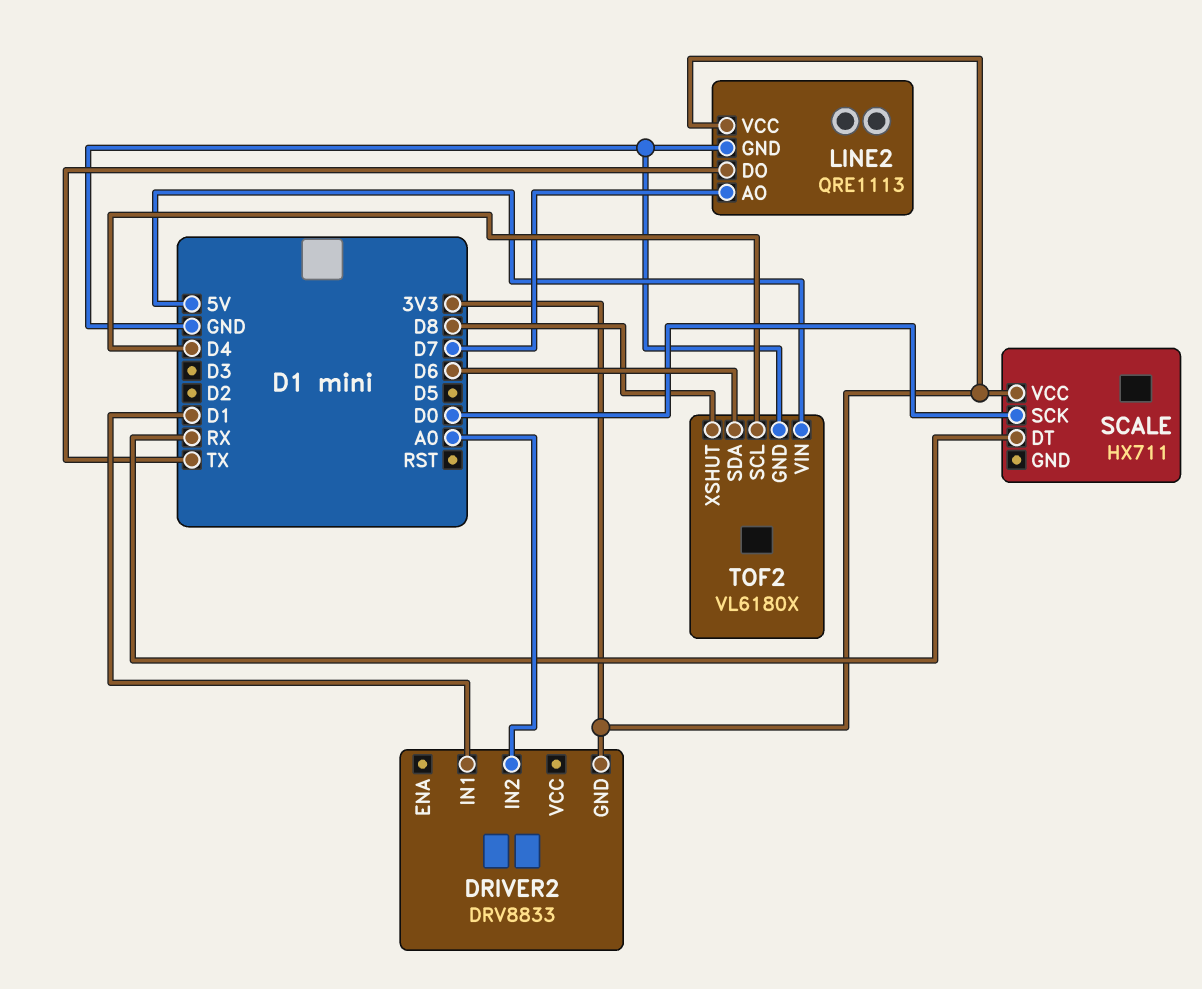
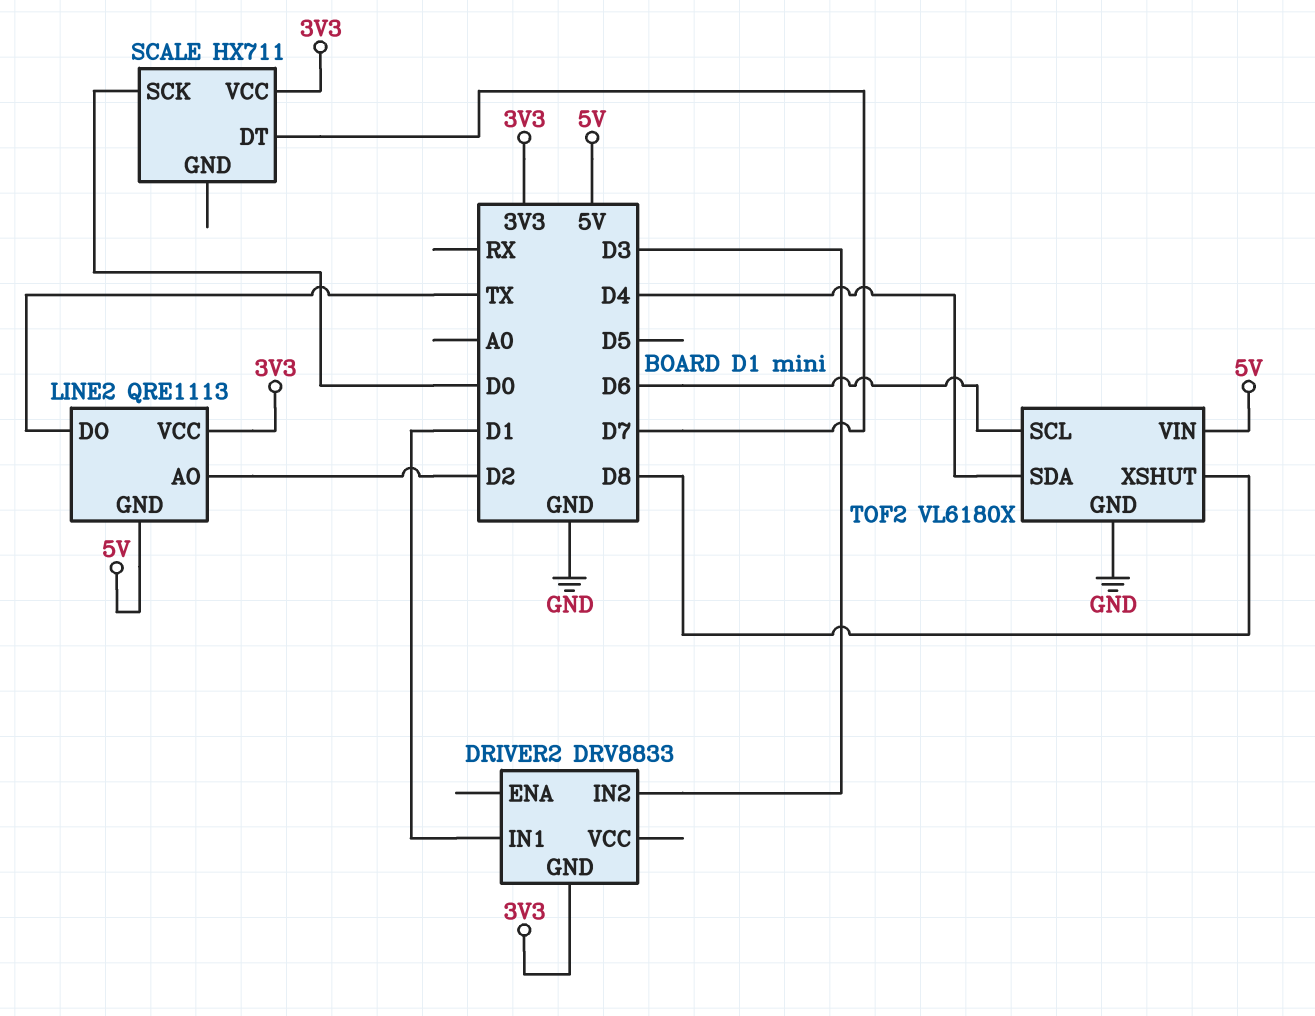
DRIVER2 pin IN2: A0 -> D3
LINE2 pin AO: D7 -> D2
LINE2 pin GND: GND -> 5V
SCALE pin DT: RX -> D7
TOF2 pin SCL: D4 -> D6
TOF2 pin SDA: D6 -> D4

